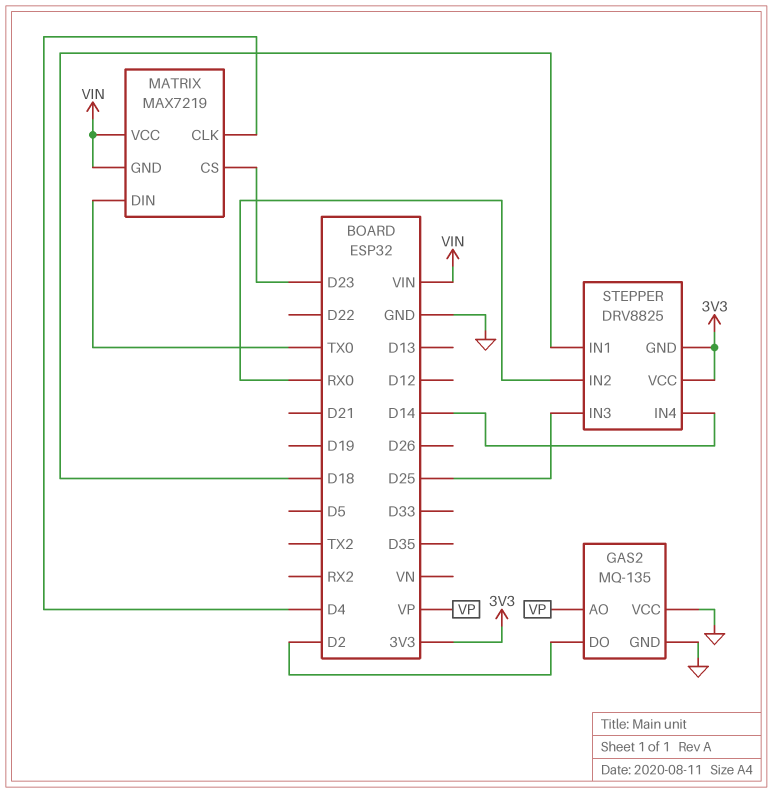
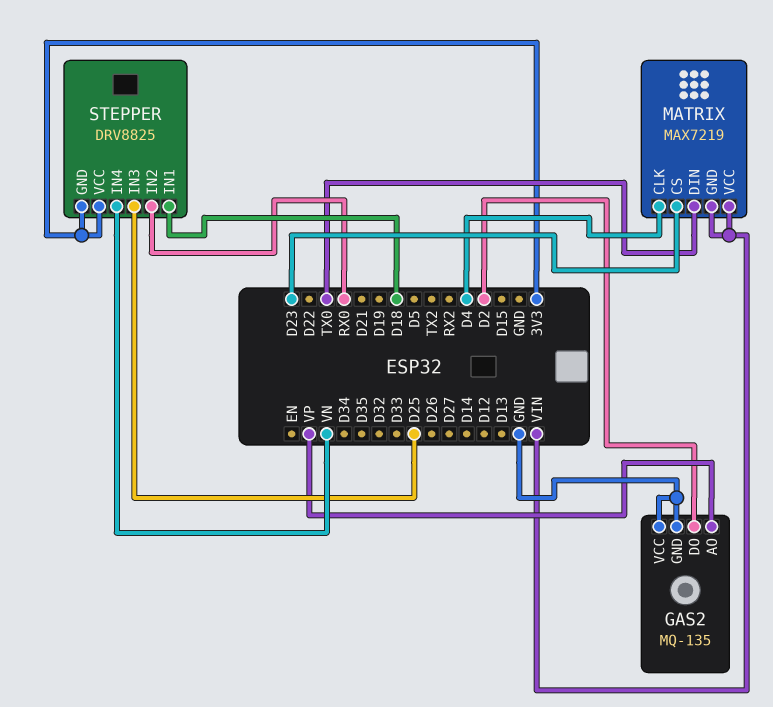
STEPPER pin IN4: D14 -> VN

